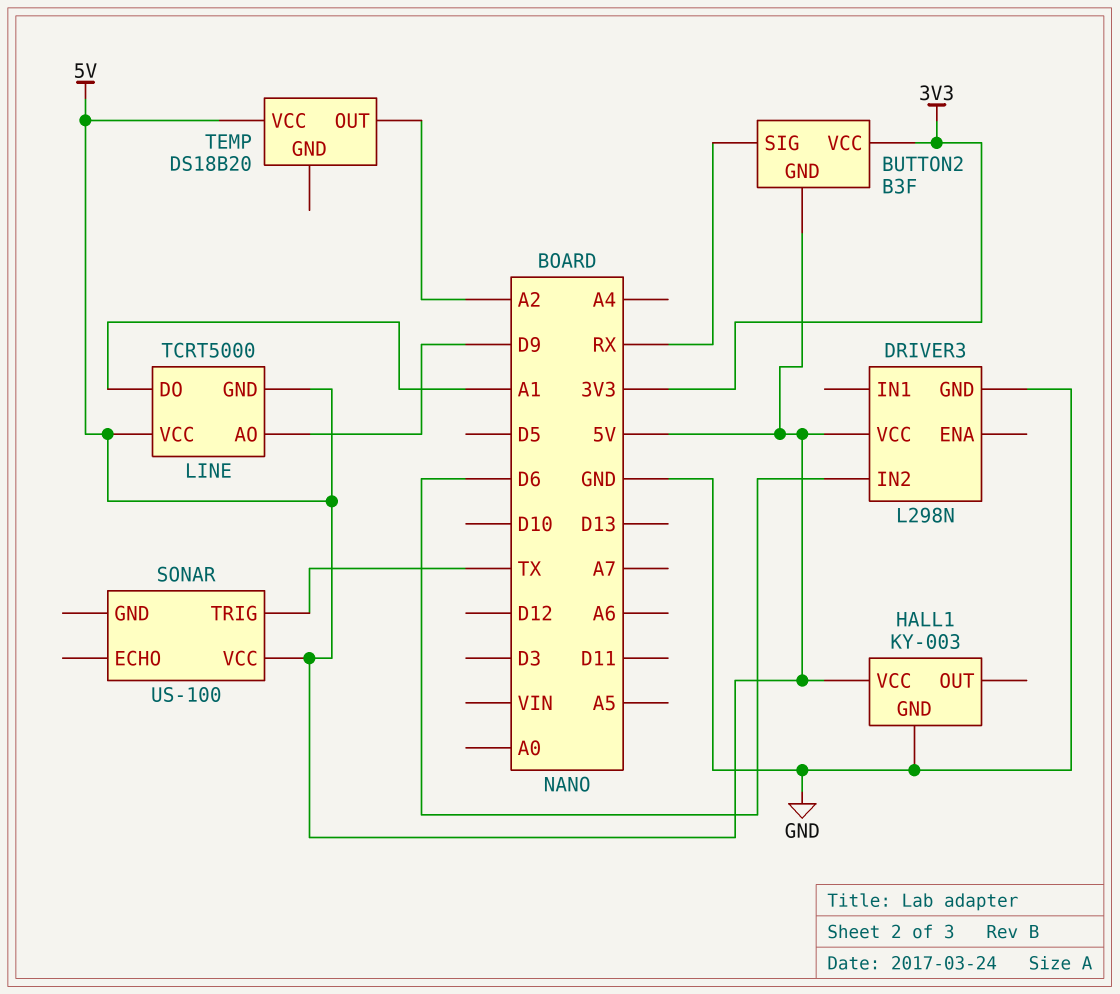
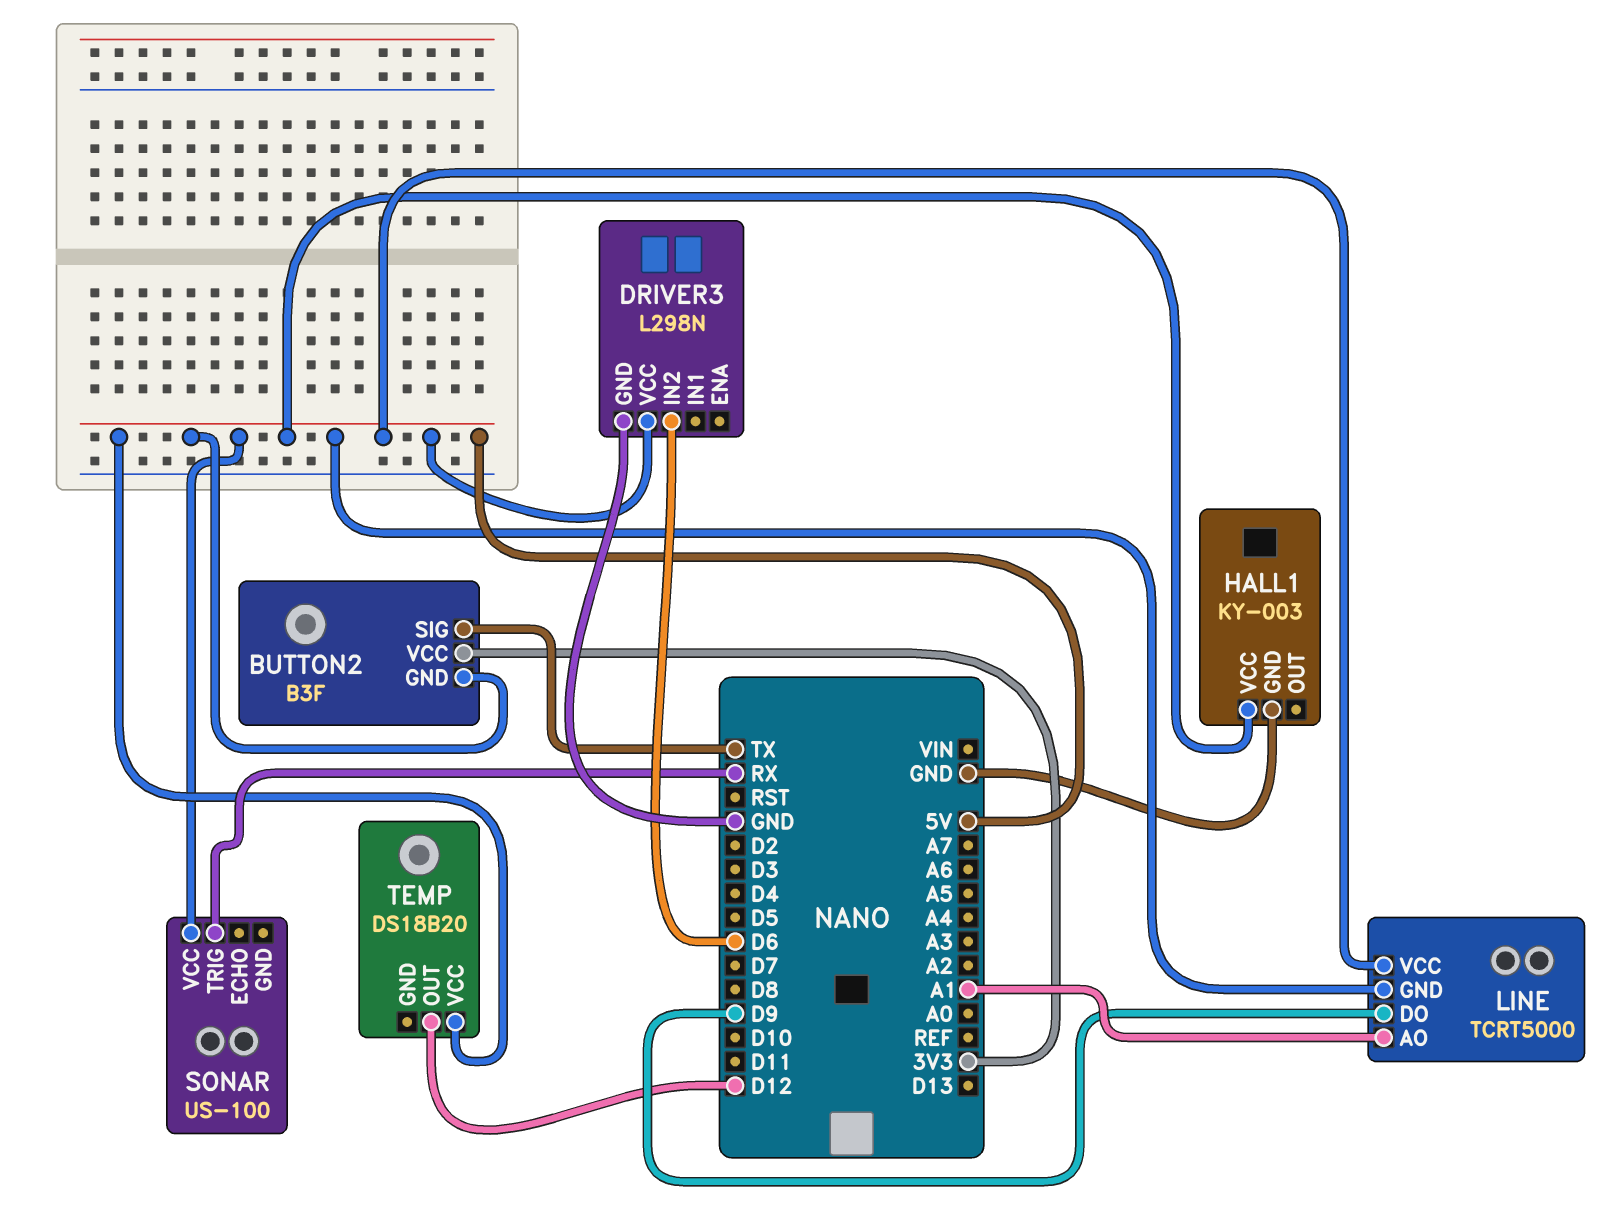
BUTTON2 pin SIG: RX -> TX
LINE pin AO: D9 -> A1
LINE pin DO: A1 -> D9
SONAR pin TRIG: TX -> RX
TEMP pin OUT: A2 -> D12

